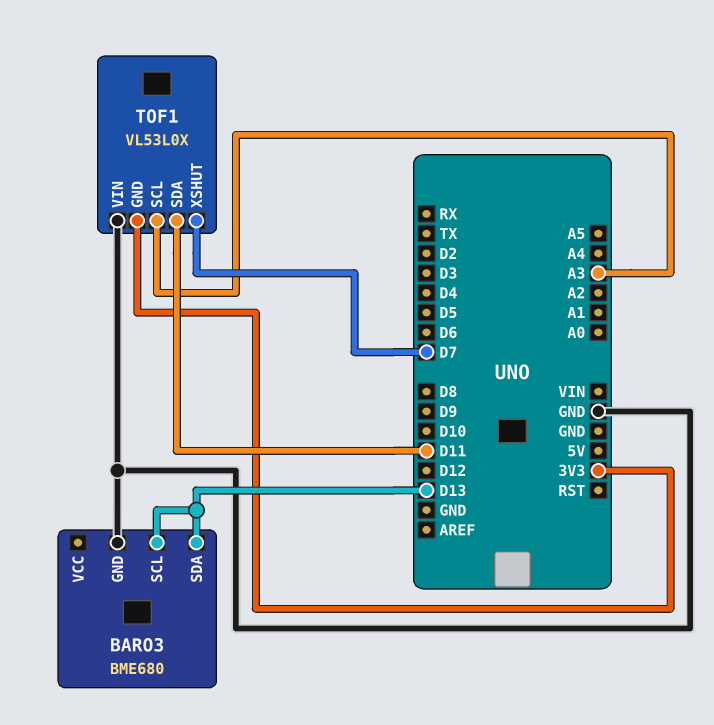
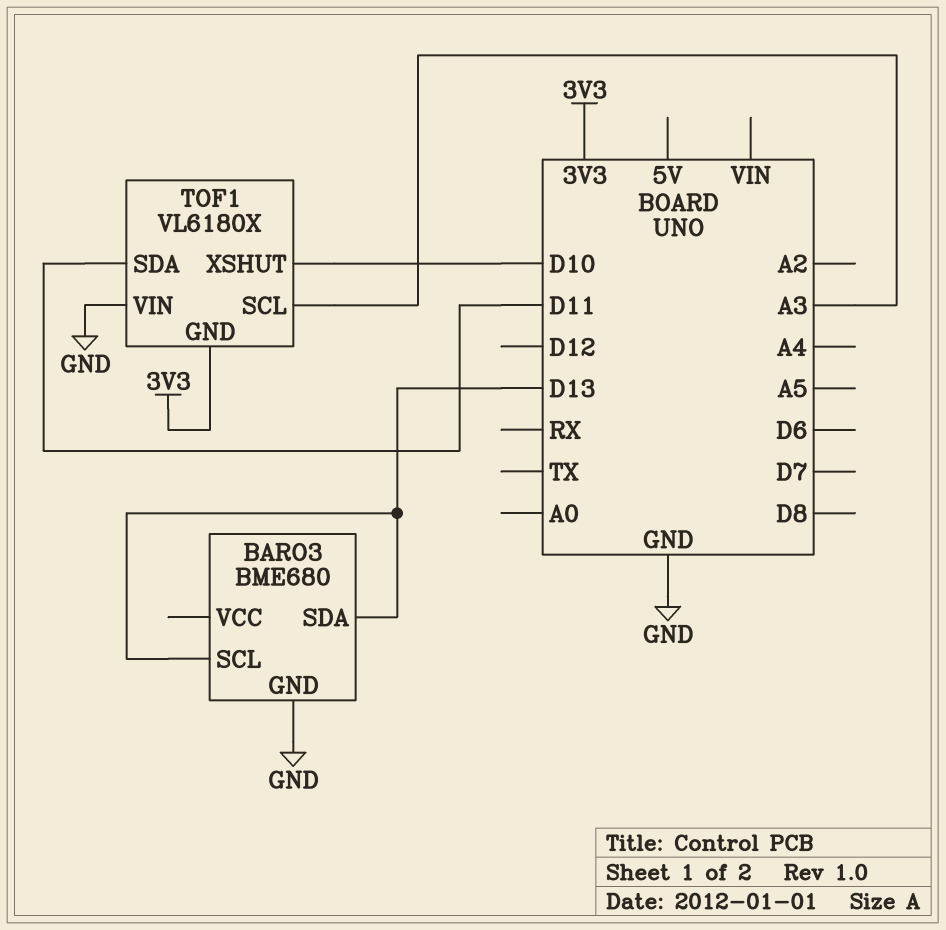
TOF1: VL53L0X -> VL6180X
TOF1 pin XSHUT: D7 -> D10

